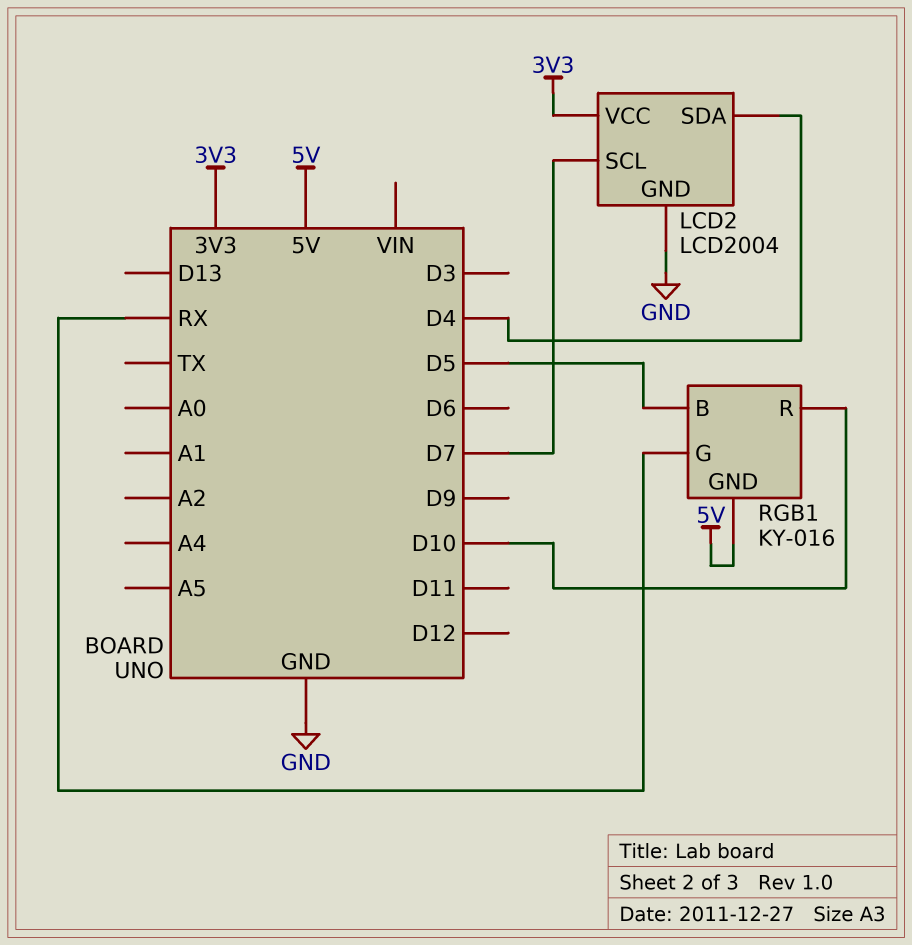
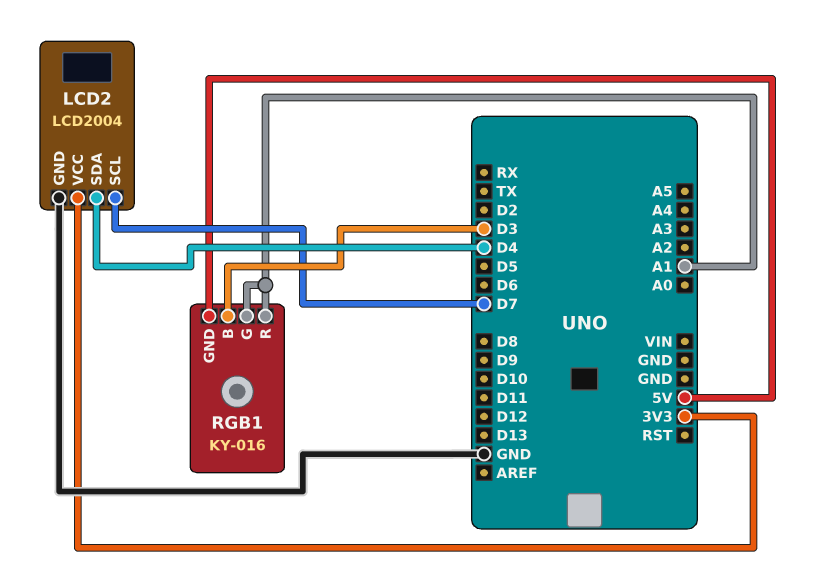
RGB1 pin B: D5 -> D3
RGB1 pin G: RX -> A1
RGB1 pin R: D10 -> A1

